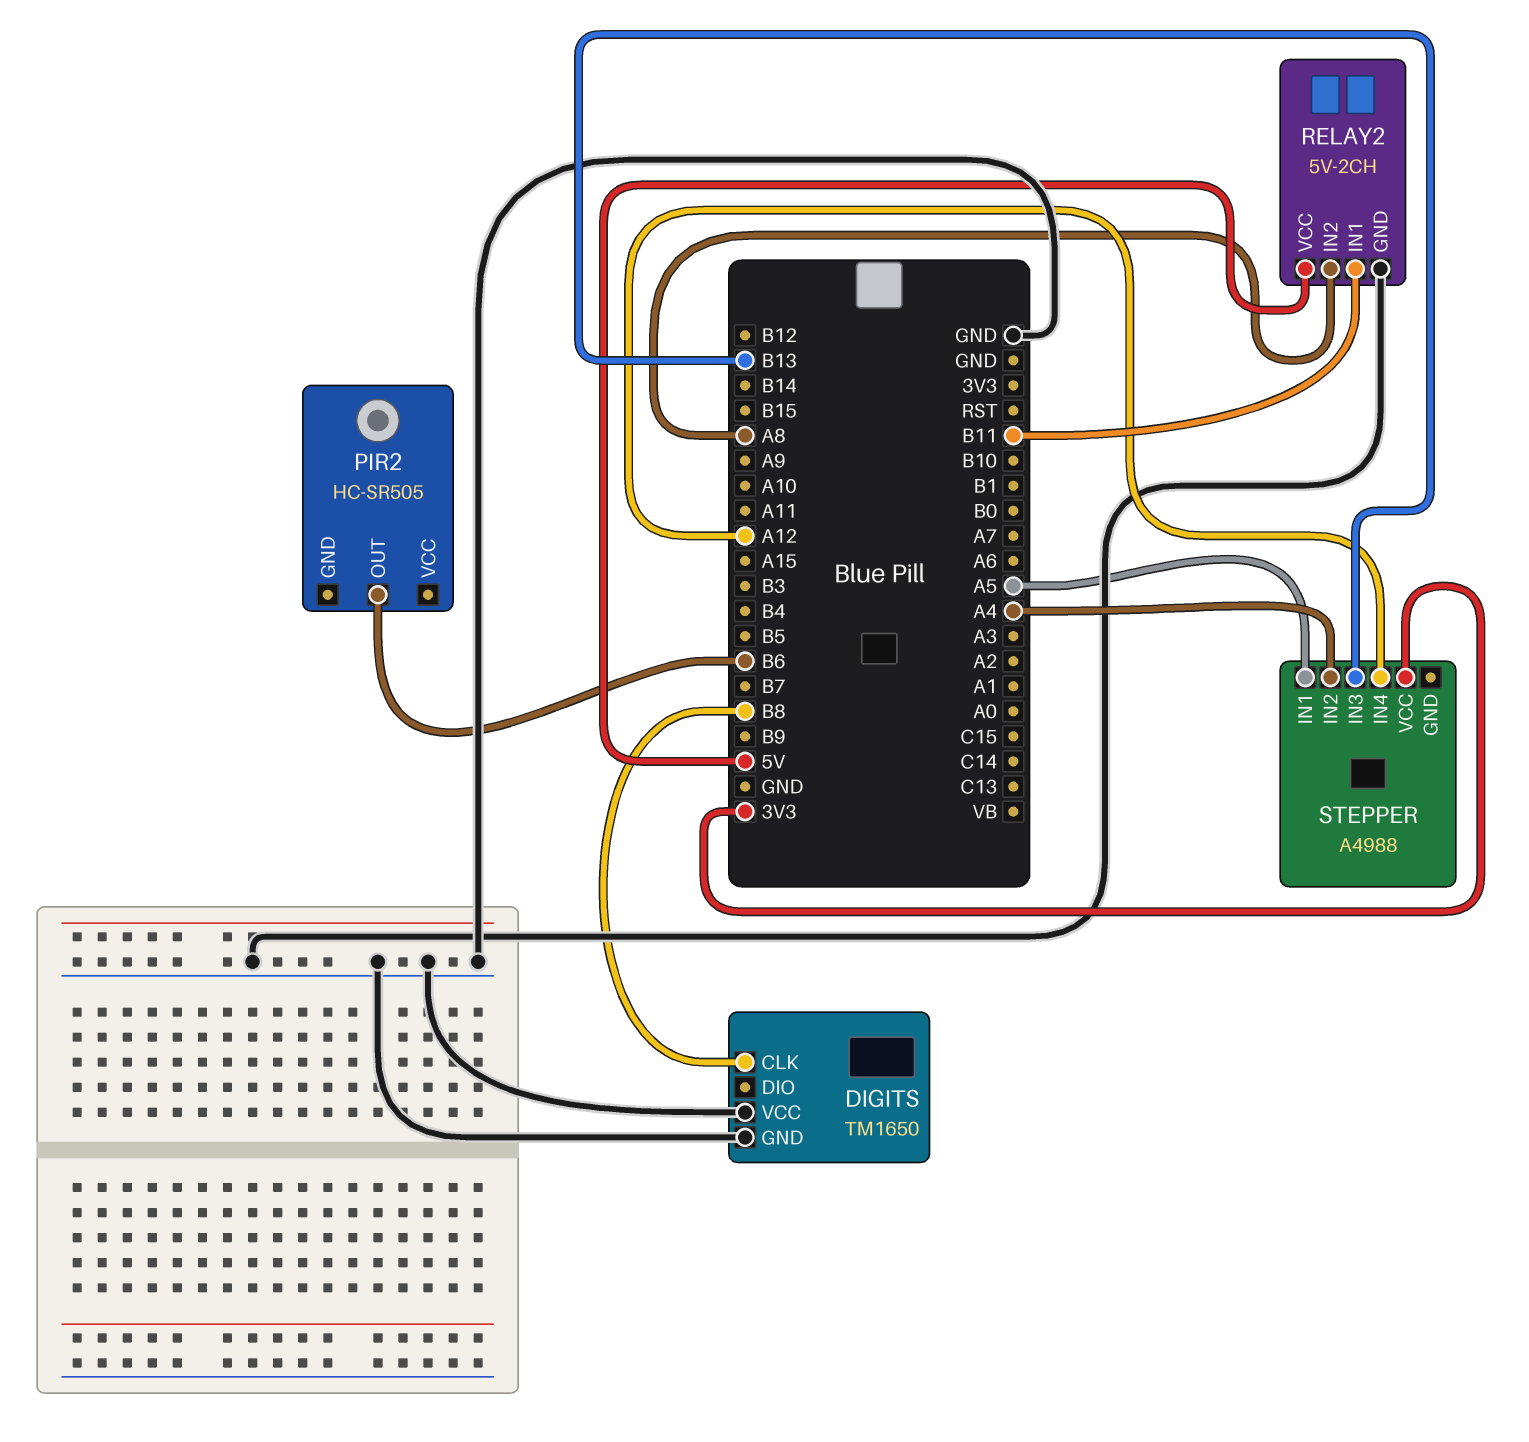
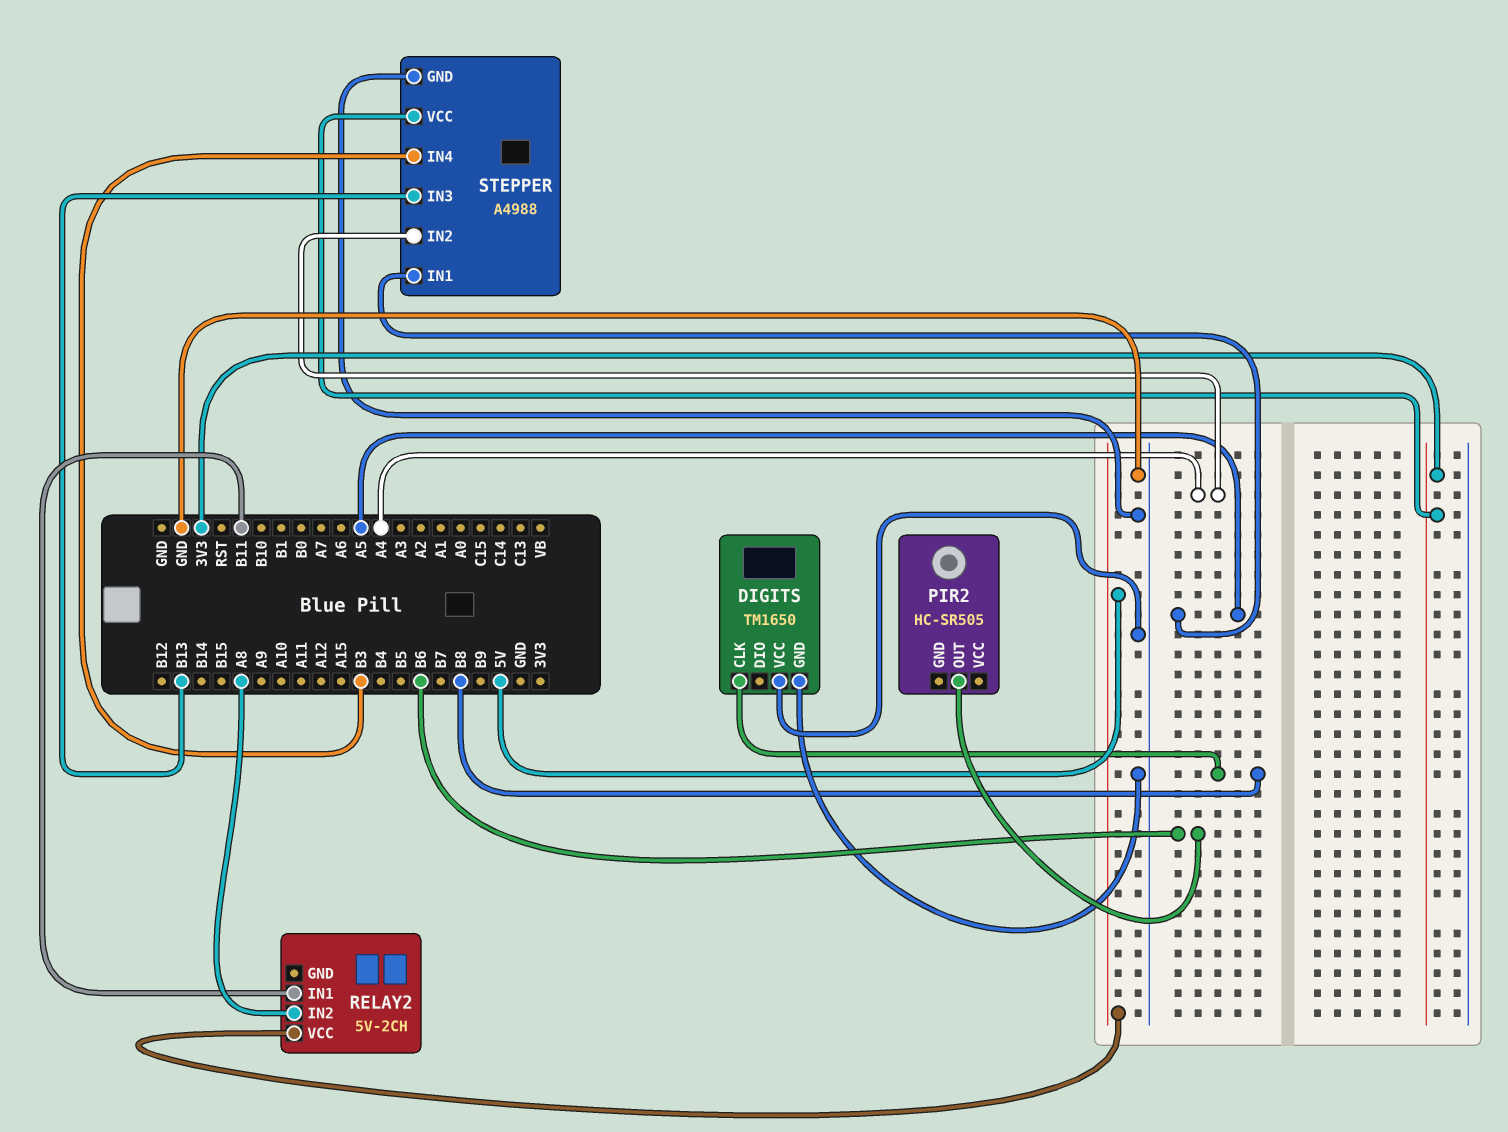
RELAY2 pin GND: GND -> none
STEPPER pin GND: none -> GND
STEPPER pin IN4: A12 -> B3

